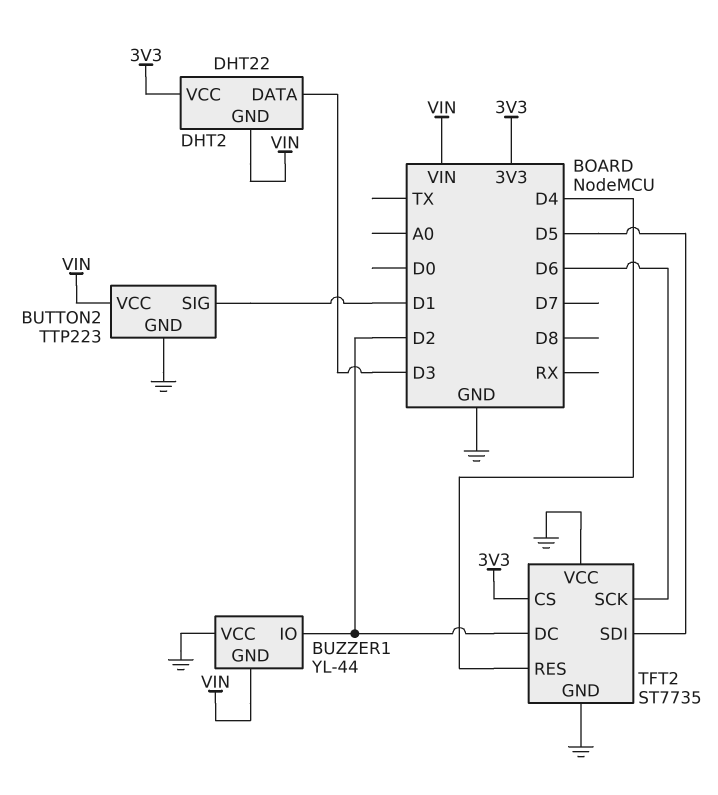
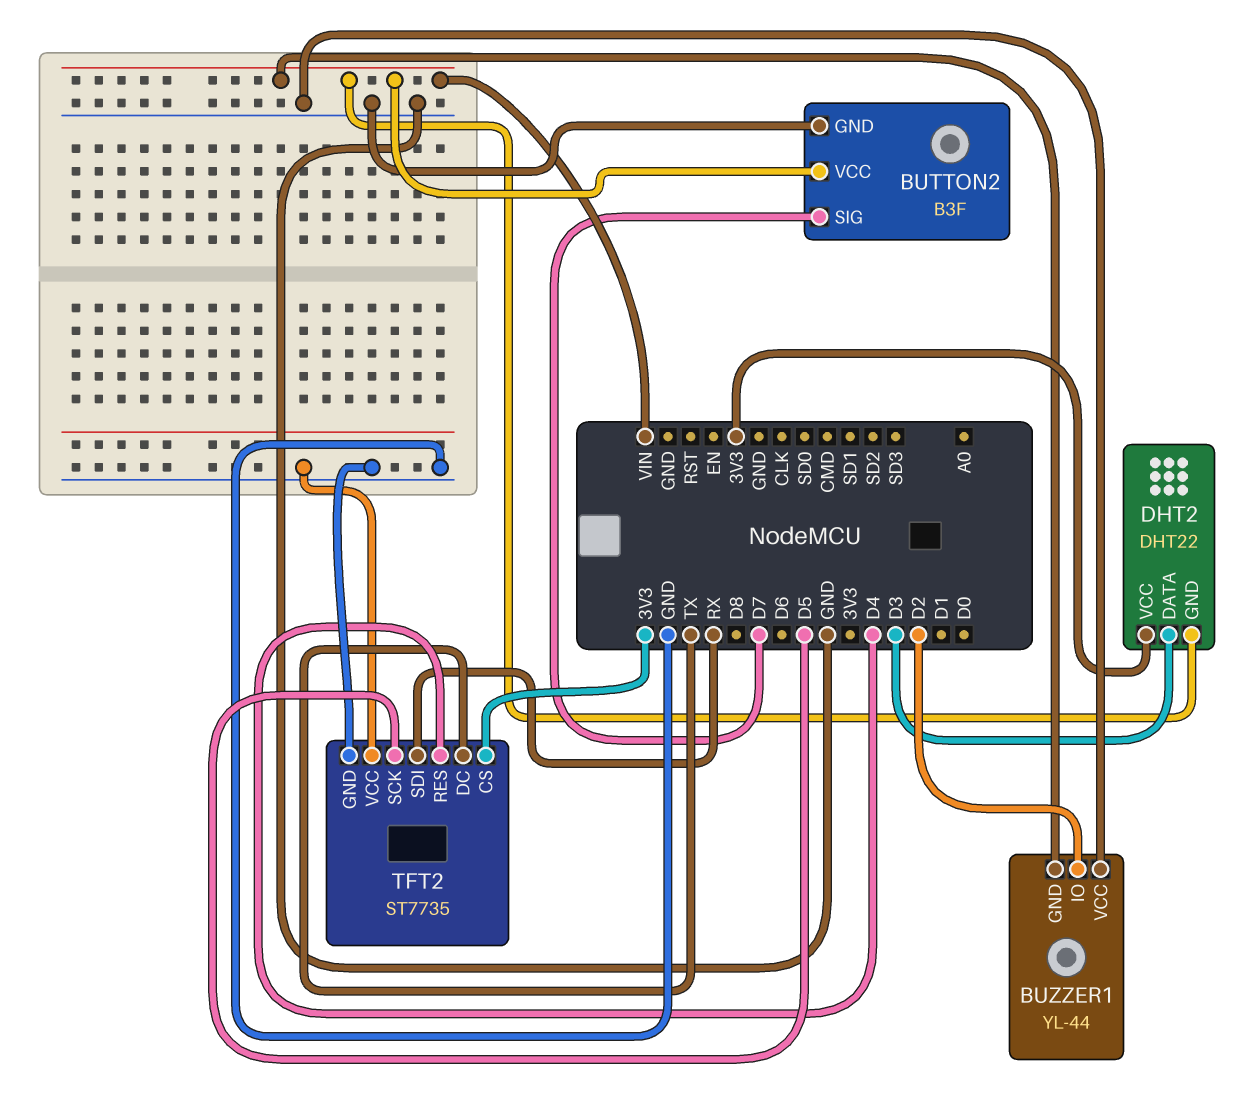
BUTTON2: TTP223 -> B3F
BUTTON2 pin SIG: D1 -> D7
TFT2 pin DC: D2 -> TX
TFT2 pin SCK: D6 -> D5
TFT2 pin SDI: D5 -> RX

